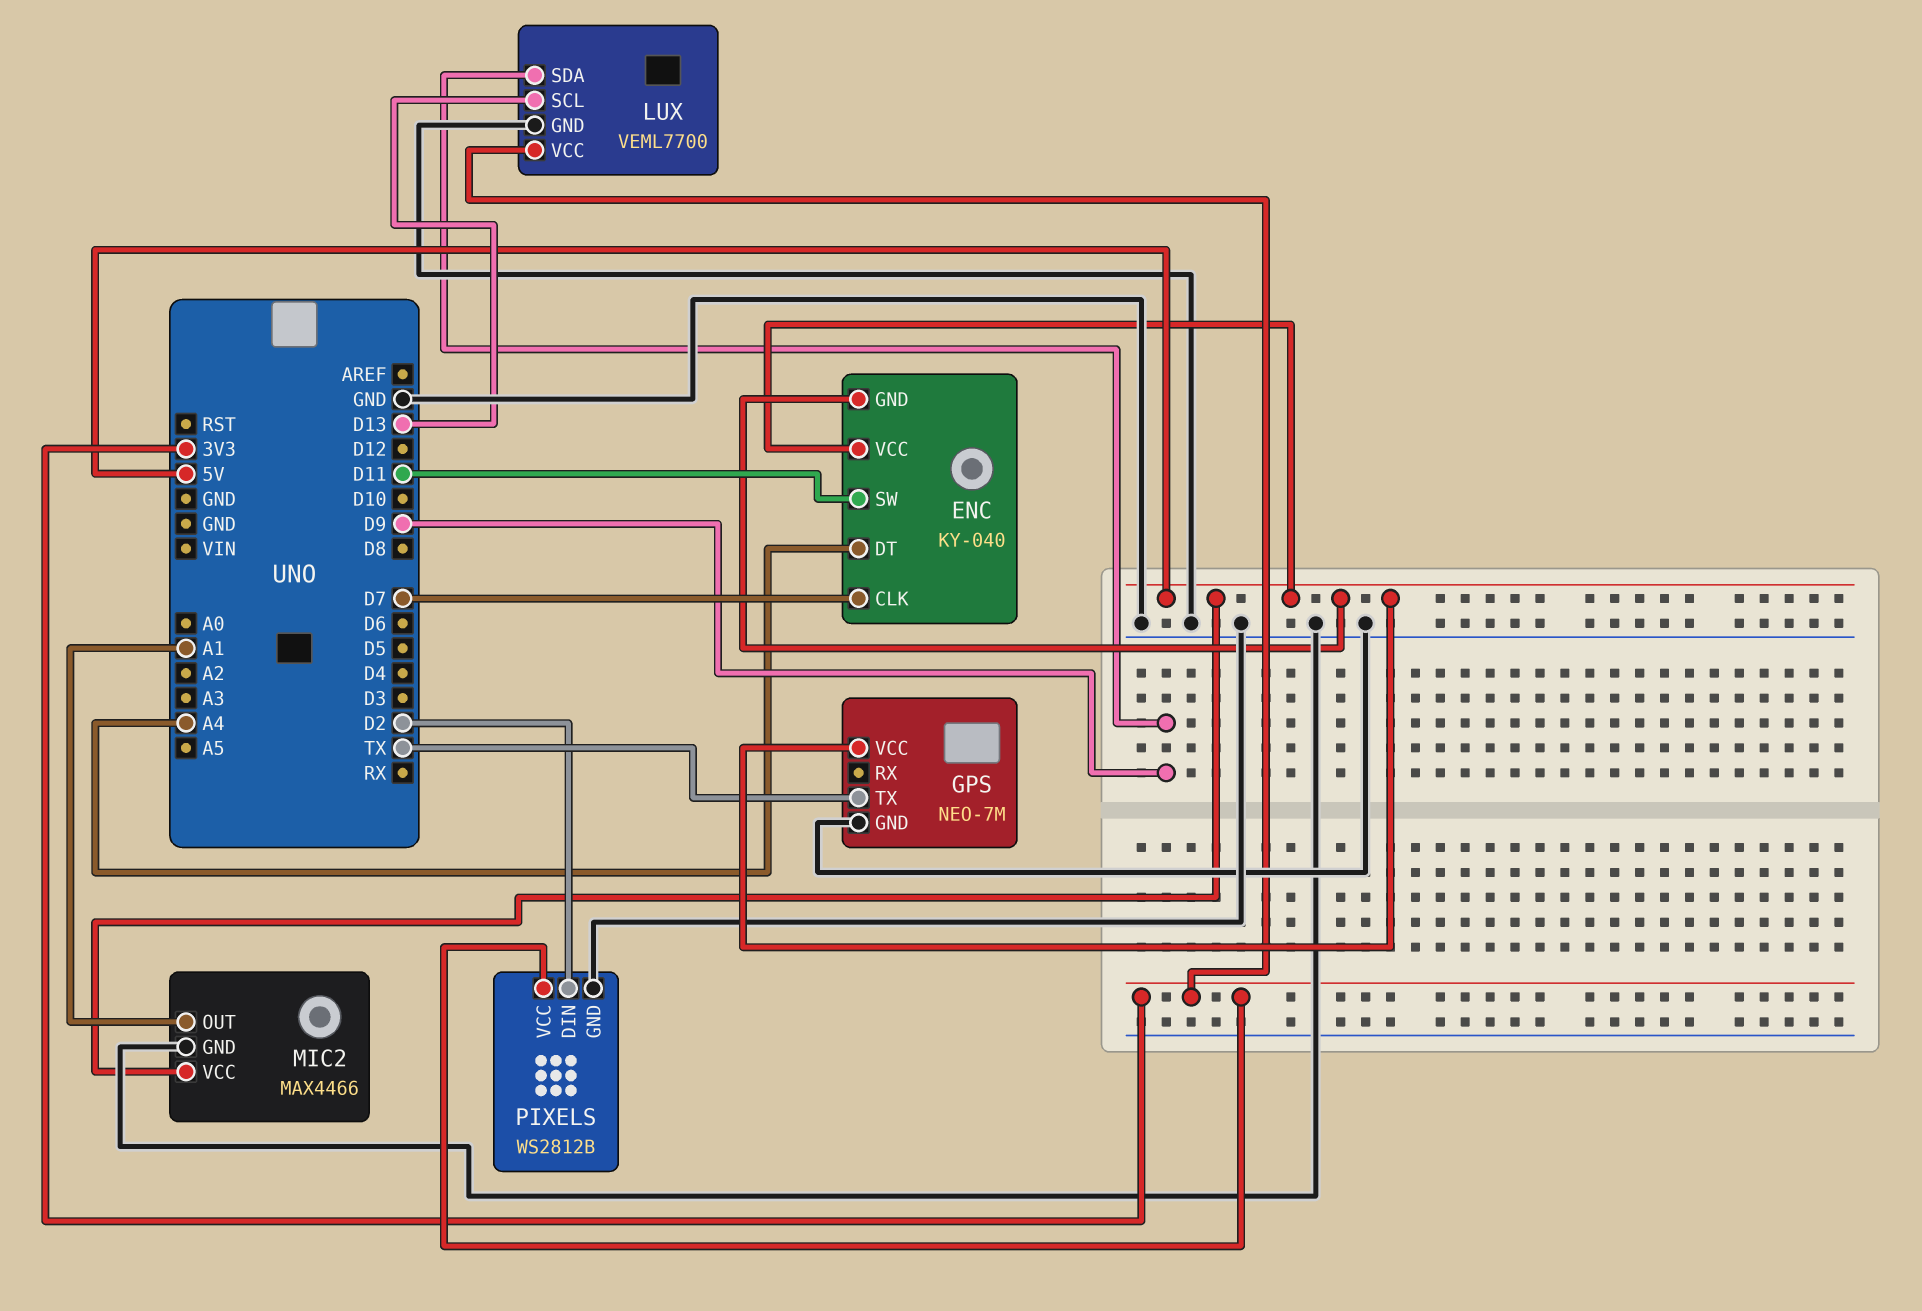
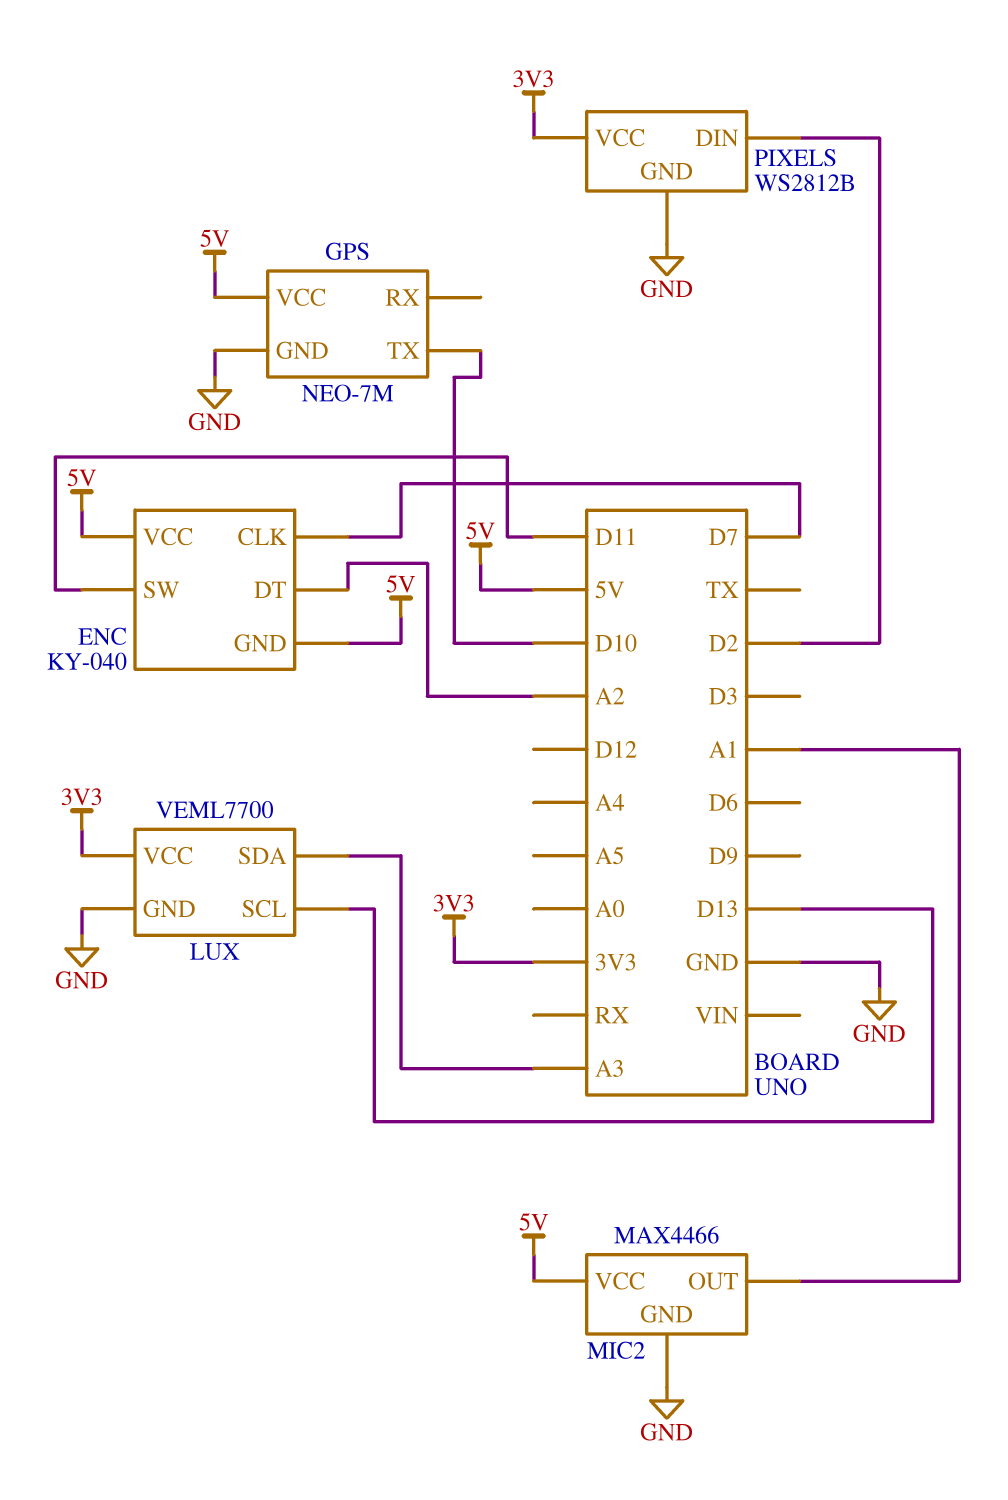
ENC pin DT: A4 -> A2
GPS pin TX: TX -> D10
LUX pin SDA: D9 -> A3

